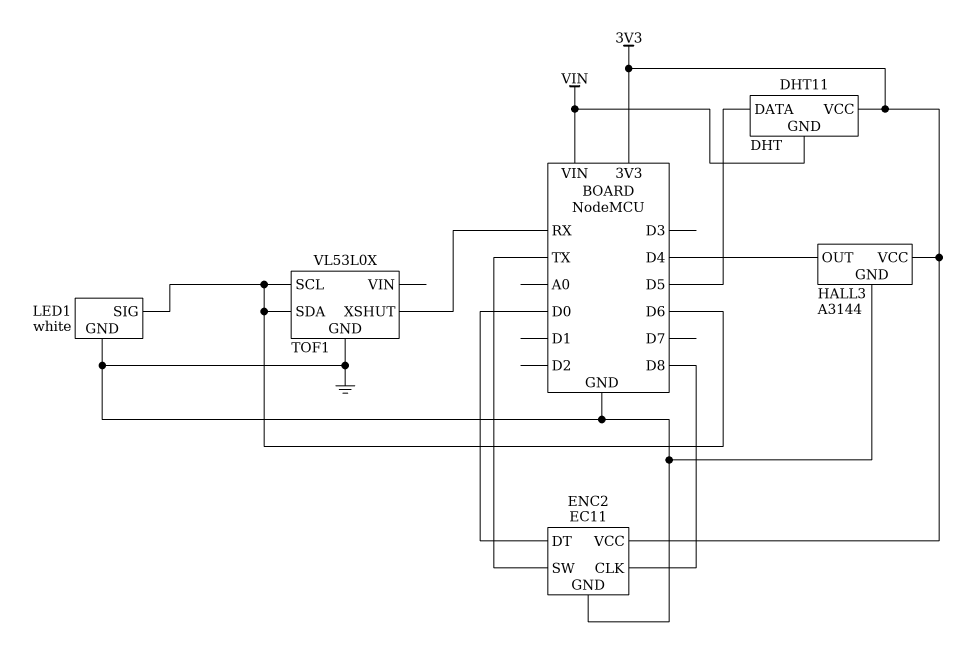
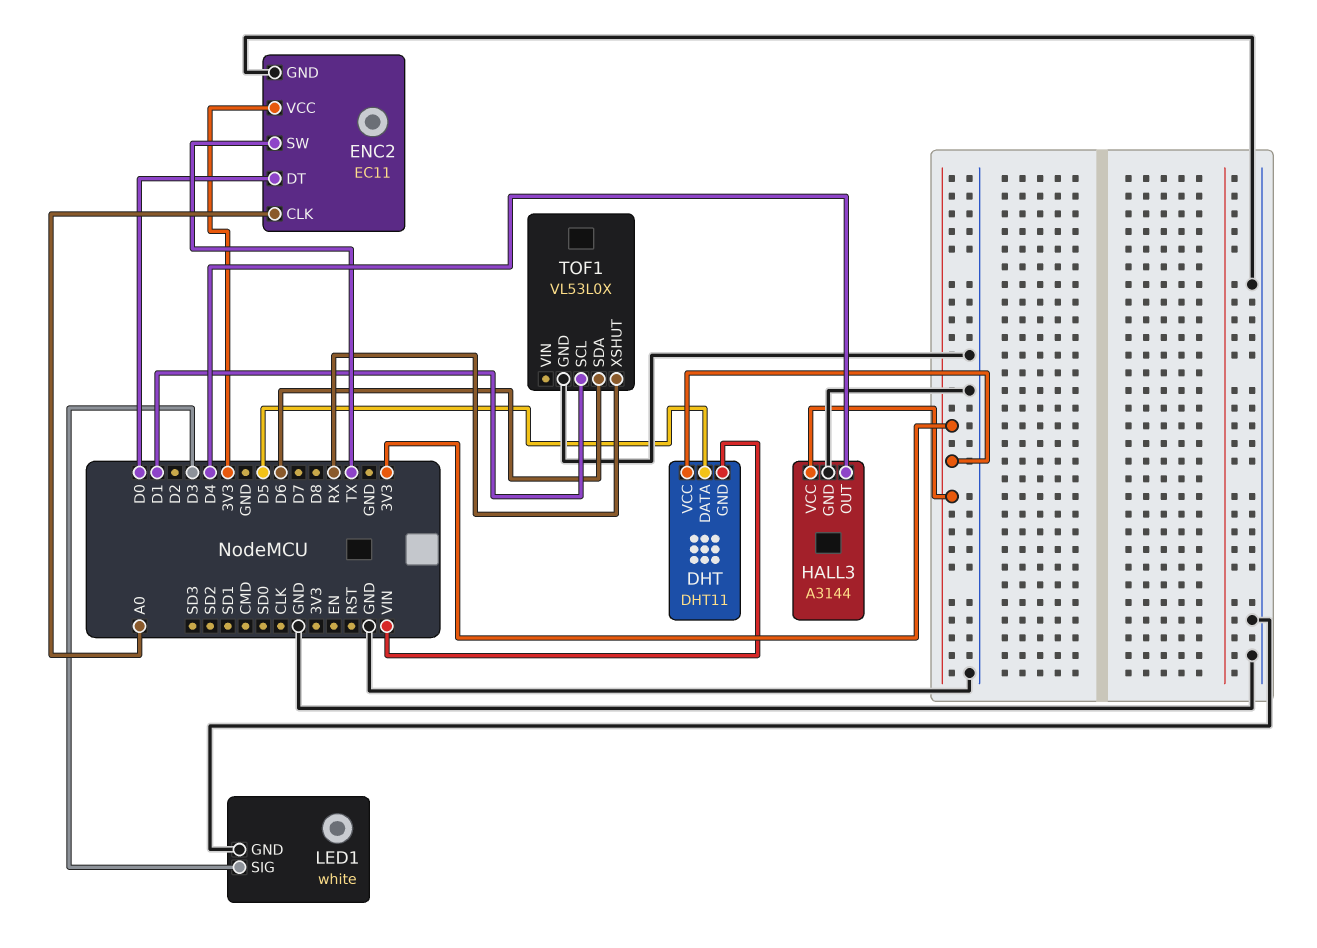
ENC2 pin CLK: D8 -> A0
LED1 pin SIG: D6 -> D3
TOF1 pin SCL: D6 -> D1

